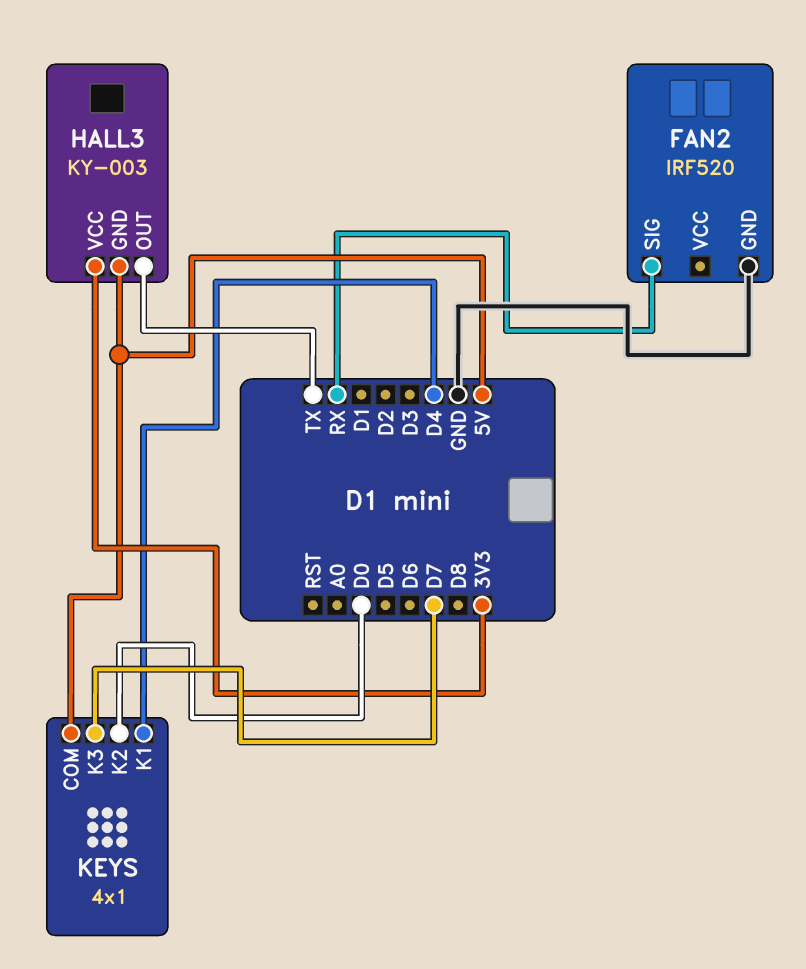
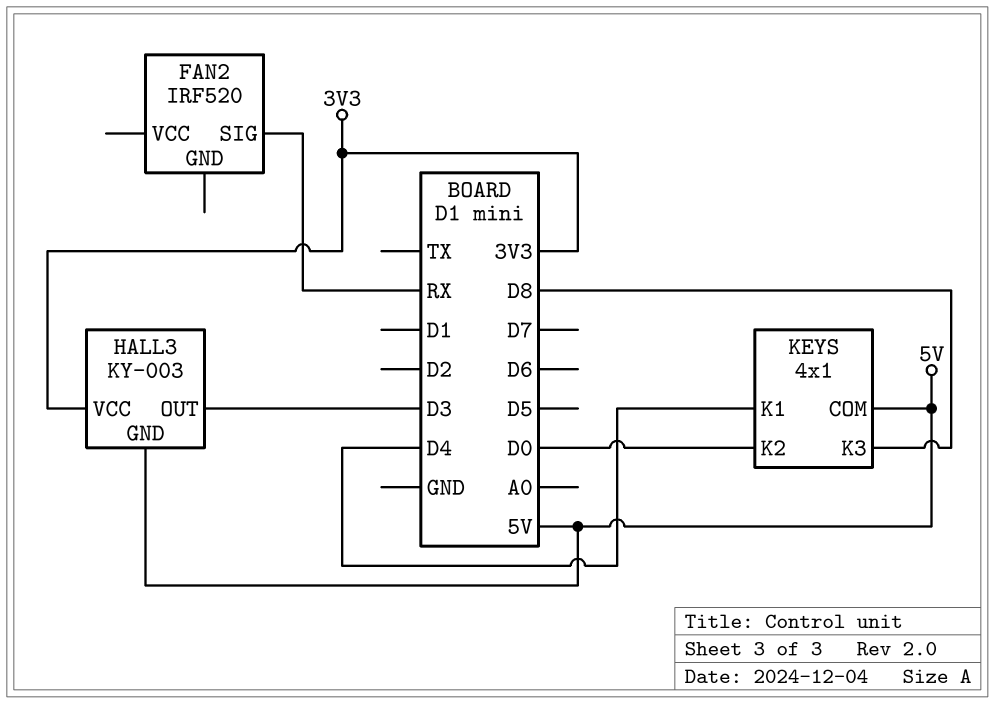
FAN2 pin GND: GND -> none
HALL3 pin OUT: TX -> D3
KEYS pin K3: D7 -> D8

